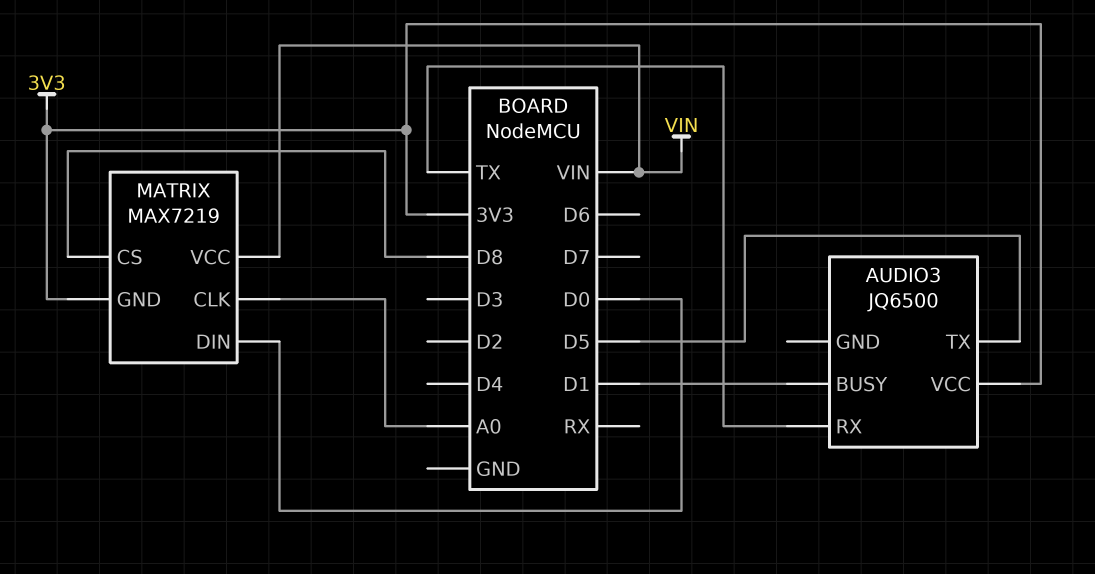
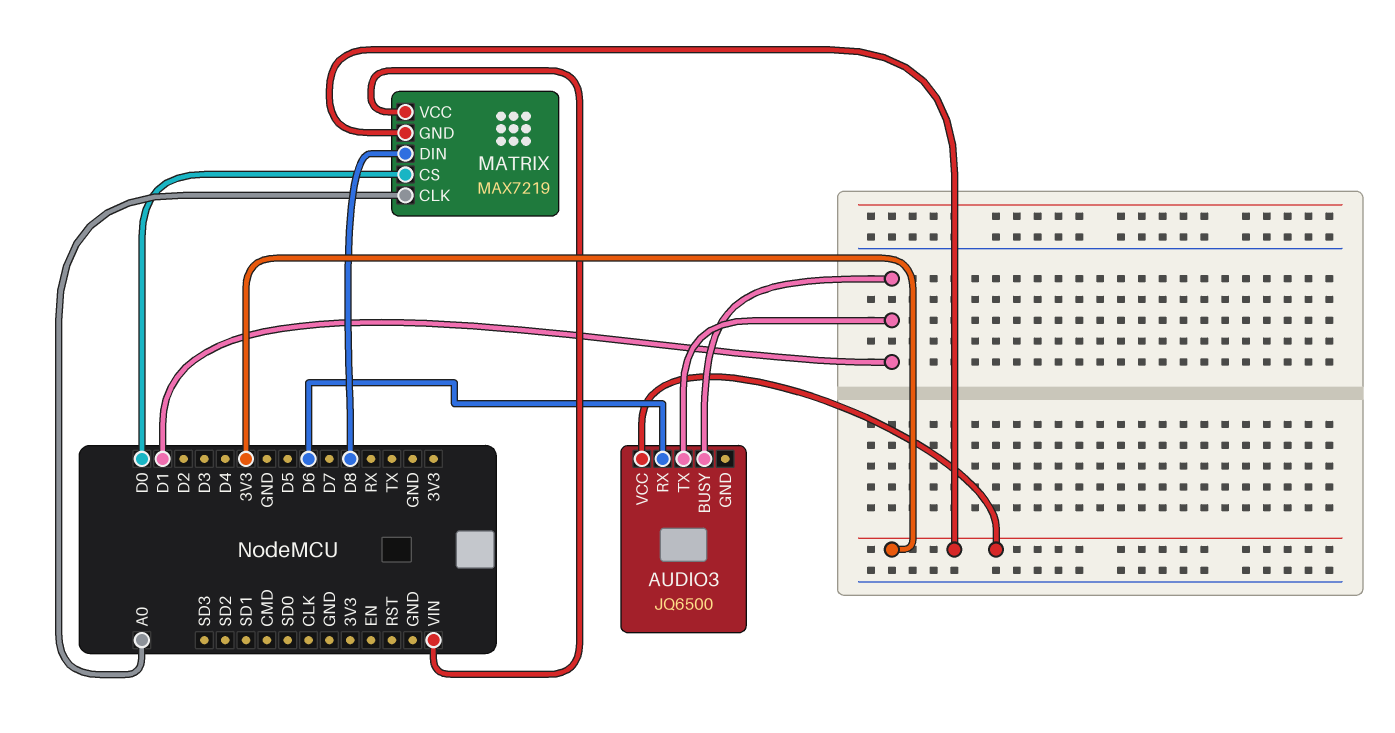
AUDIO3 pin RX: TX -> D6
AUDIO3 pin TX: D5 -> D1
MATRIX pin CS: D8 -> D0
MATRIX pin DIN: D0 -> D8

